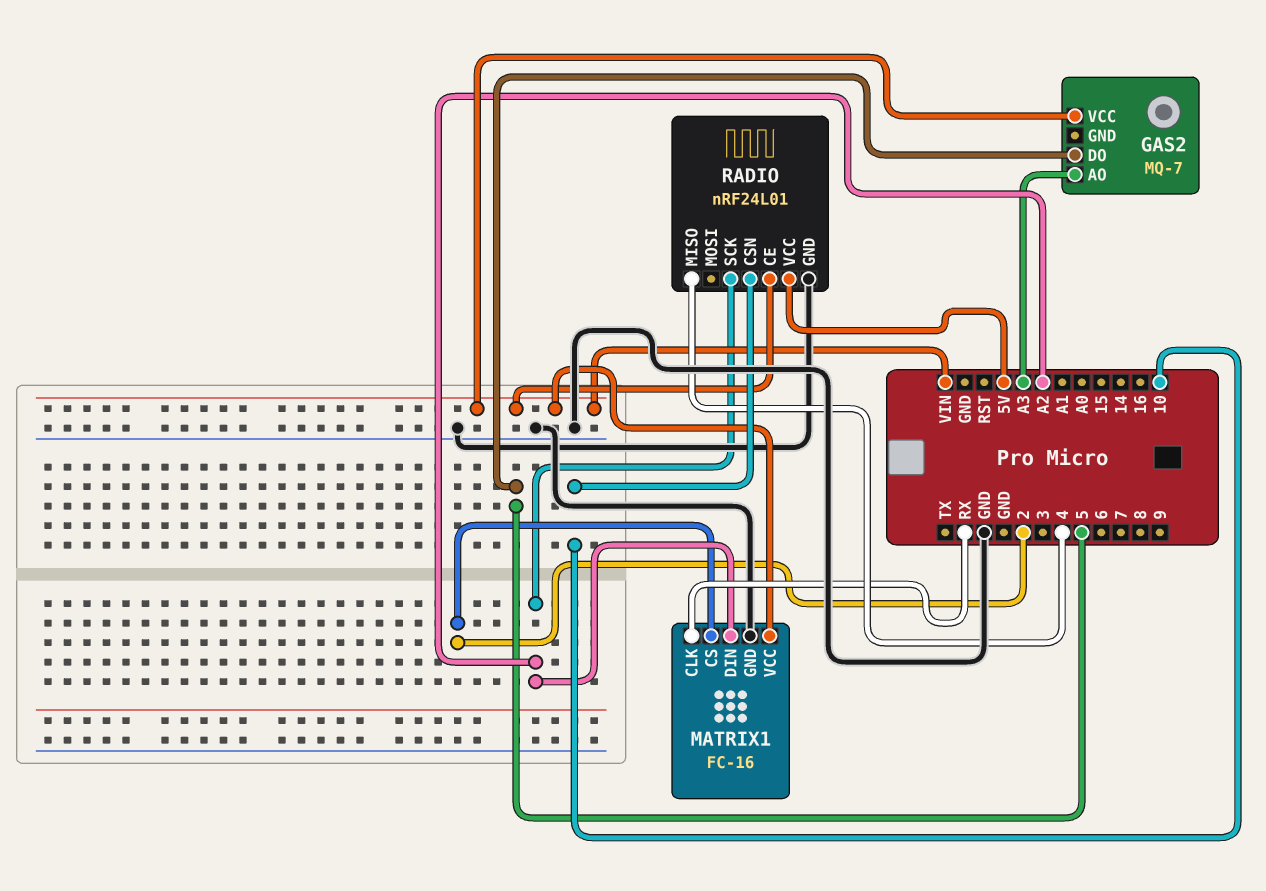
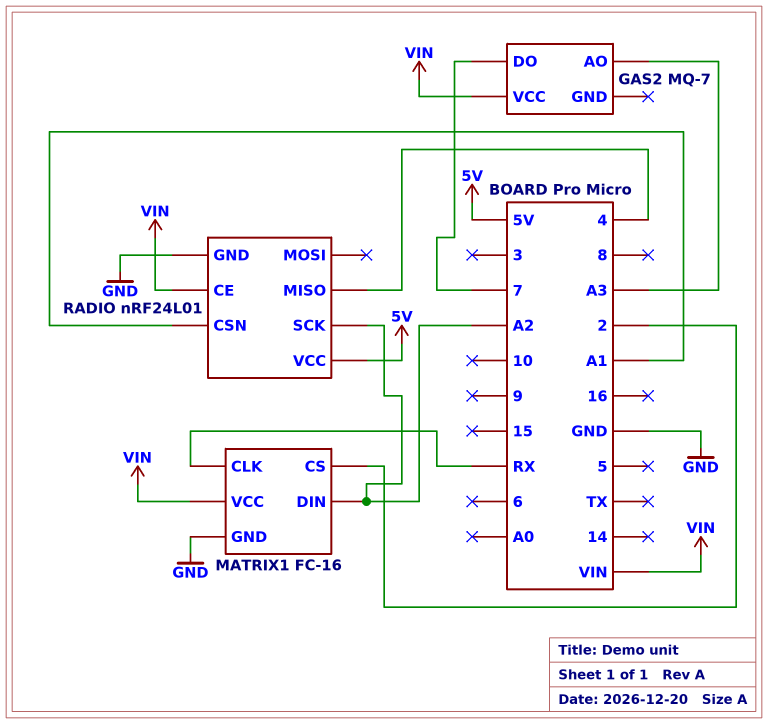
GAS2 pin DO: 5 -> 7
RADIO pin CSN: 10 -> A1

